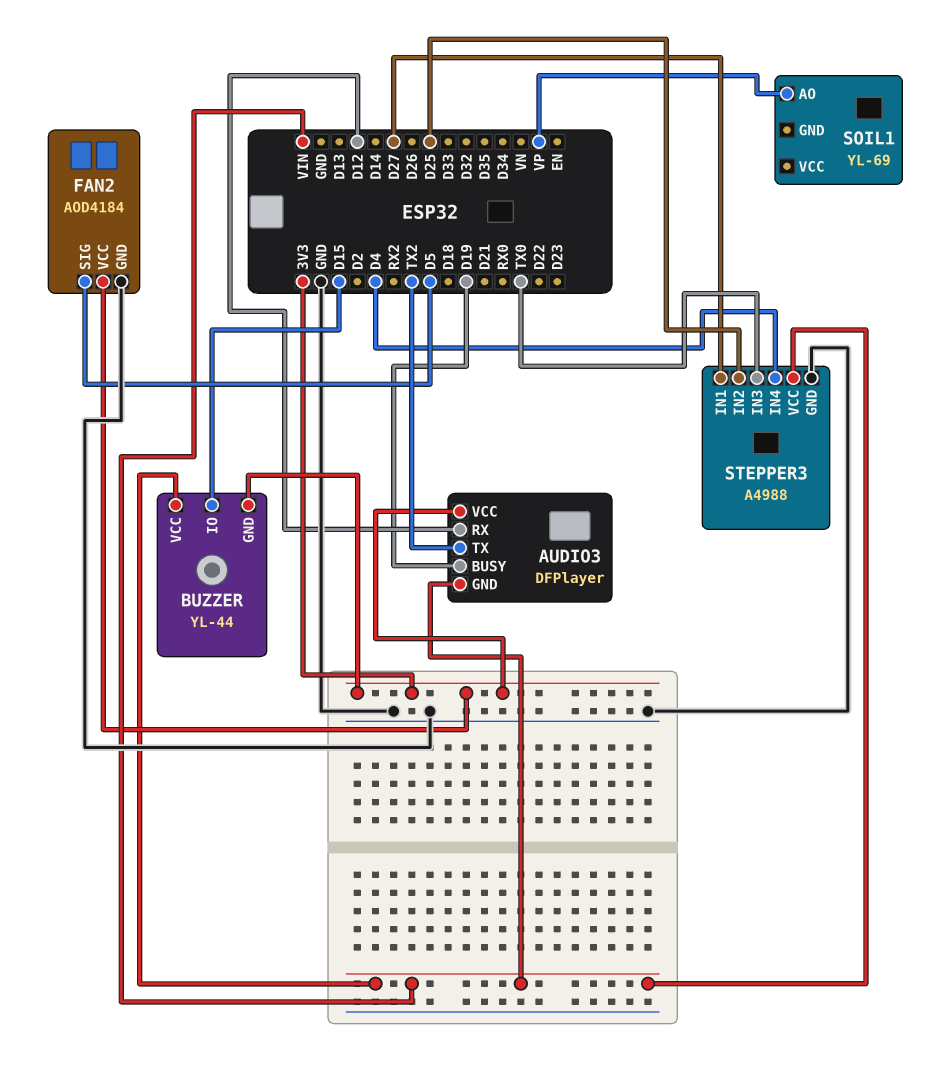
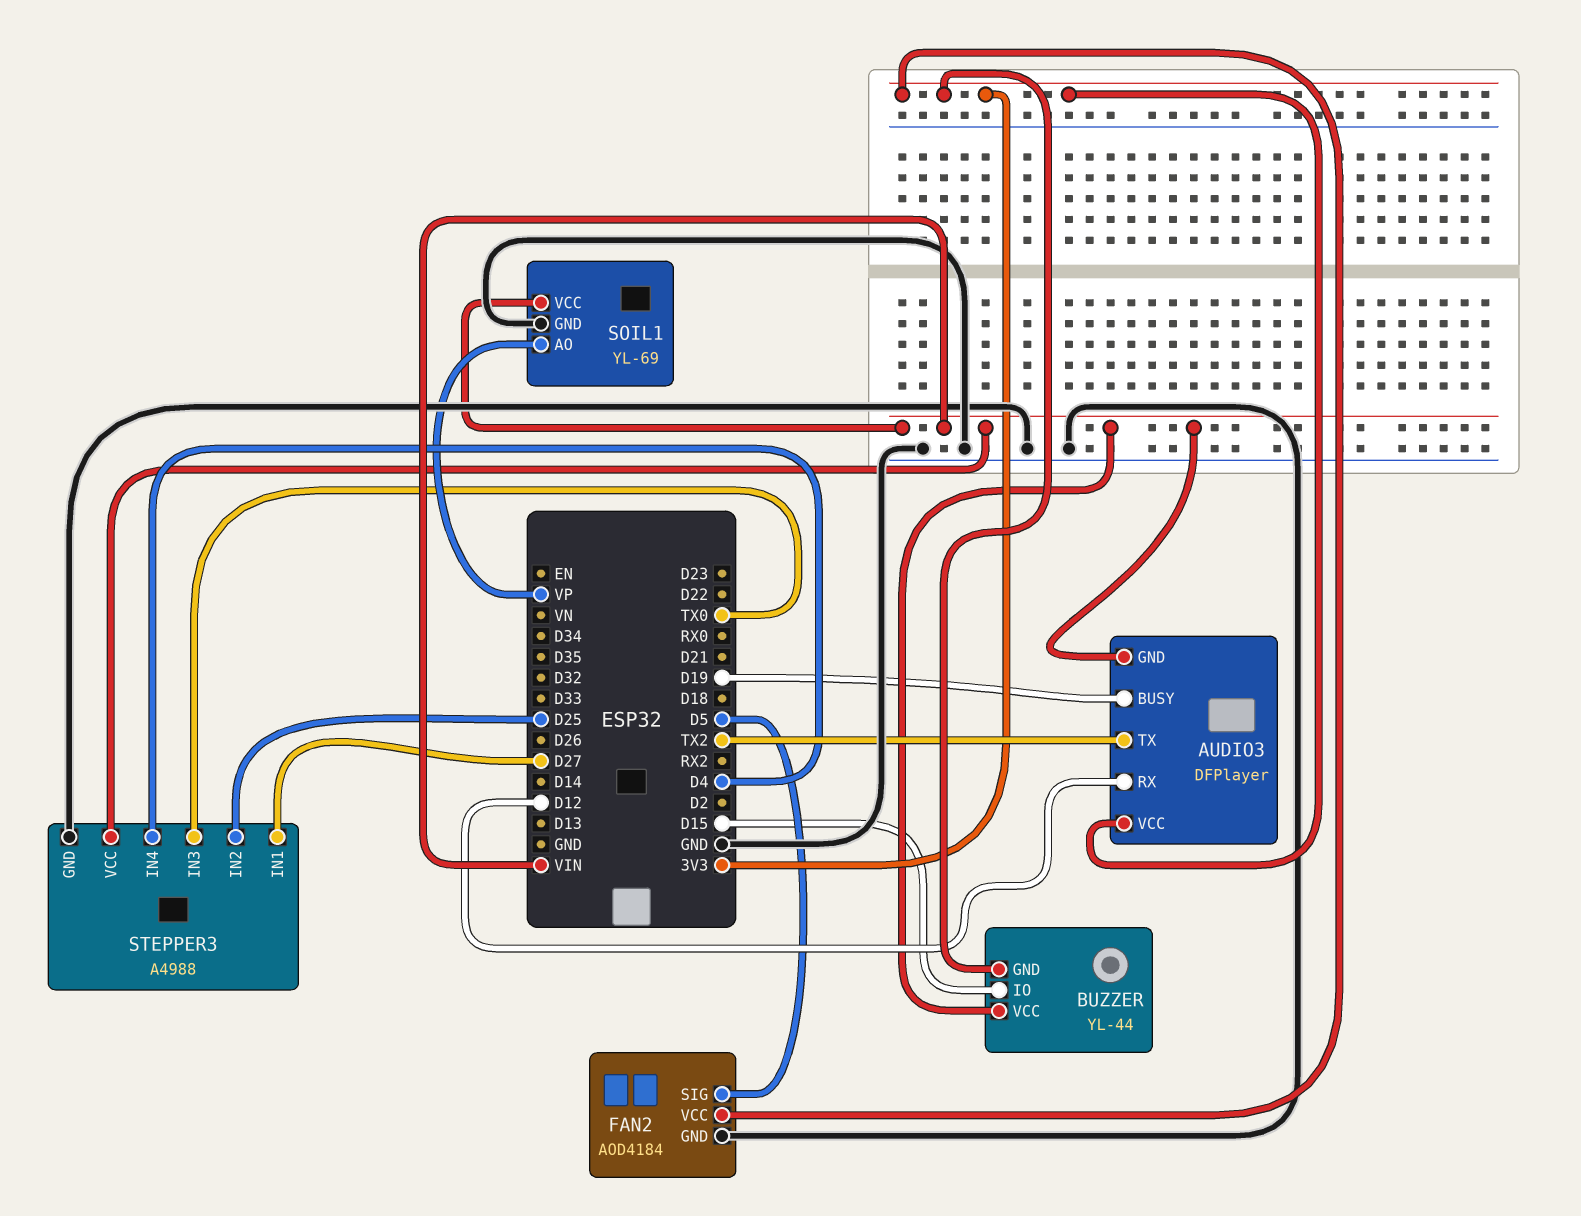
SOIL1 pin GND: none -> GND
SOIL1 pin VCC: none -> VIN

